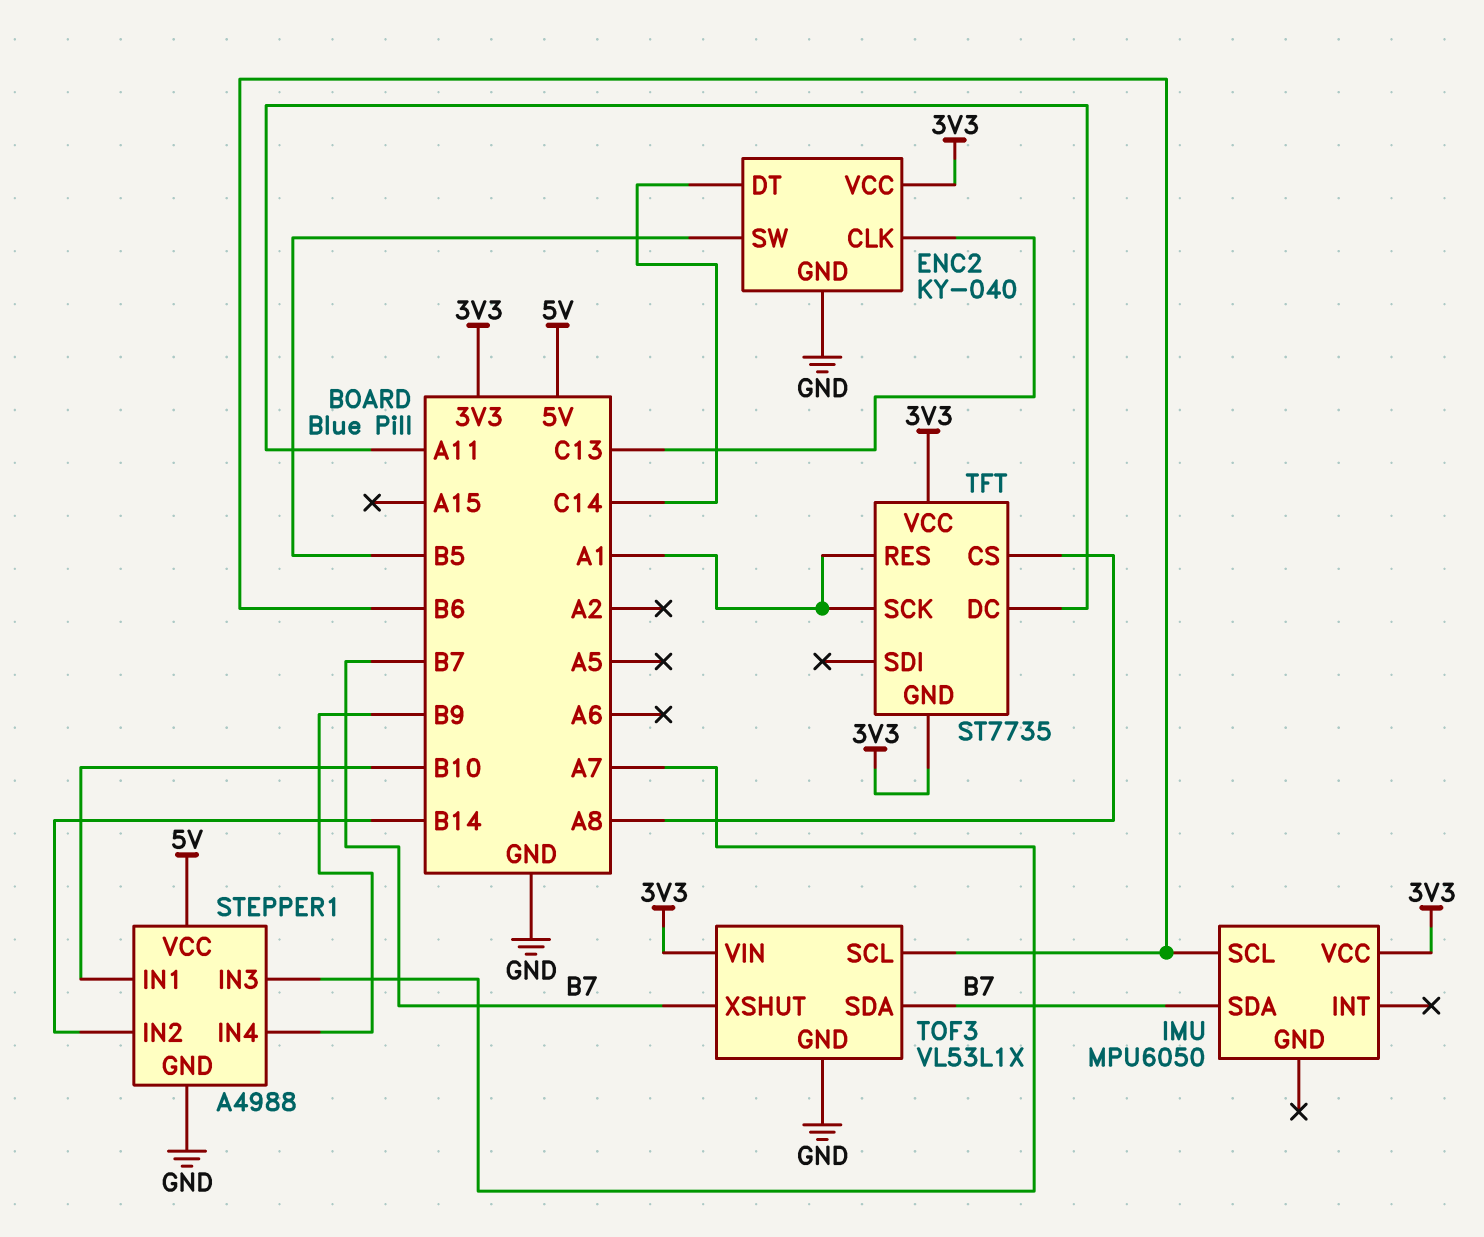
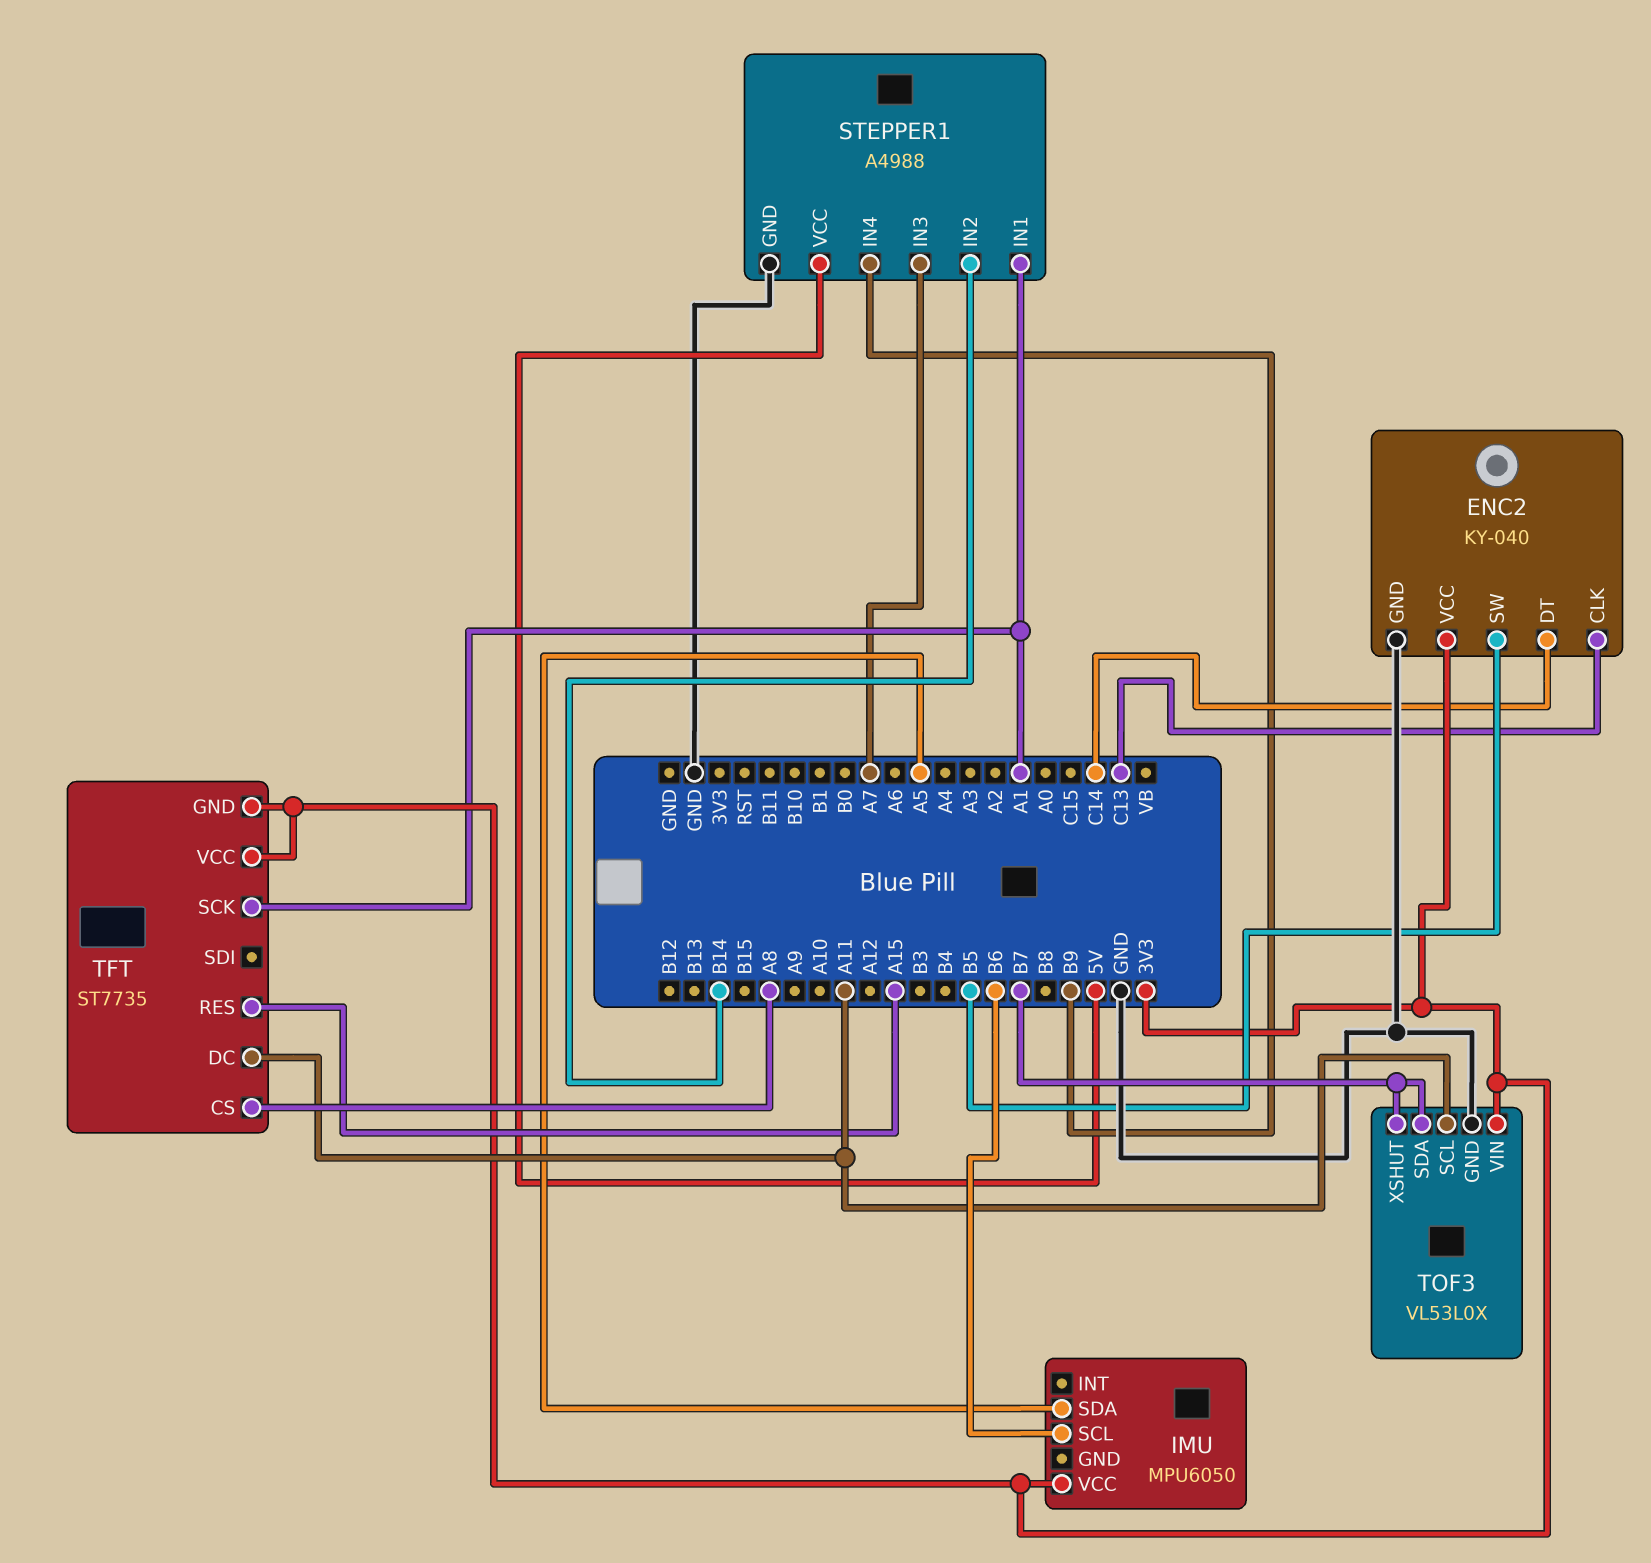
IMU pin SDA: B7 -> A5
STEPPER1 pin IN1: B10 -> A1
TFT pin RES: A1 -> A15
TOF3: VL53L1X -> VL53L0X
TOF3 pin SCL: B6 -> A11

